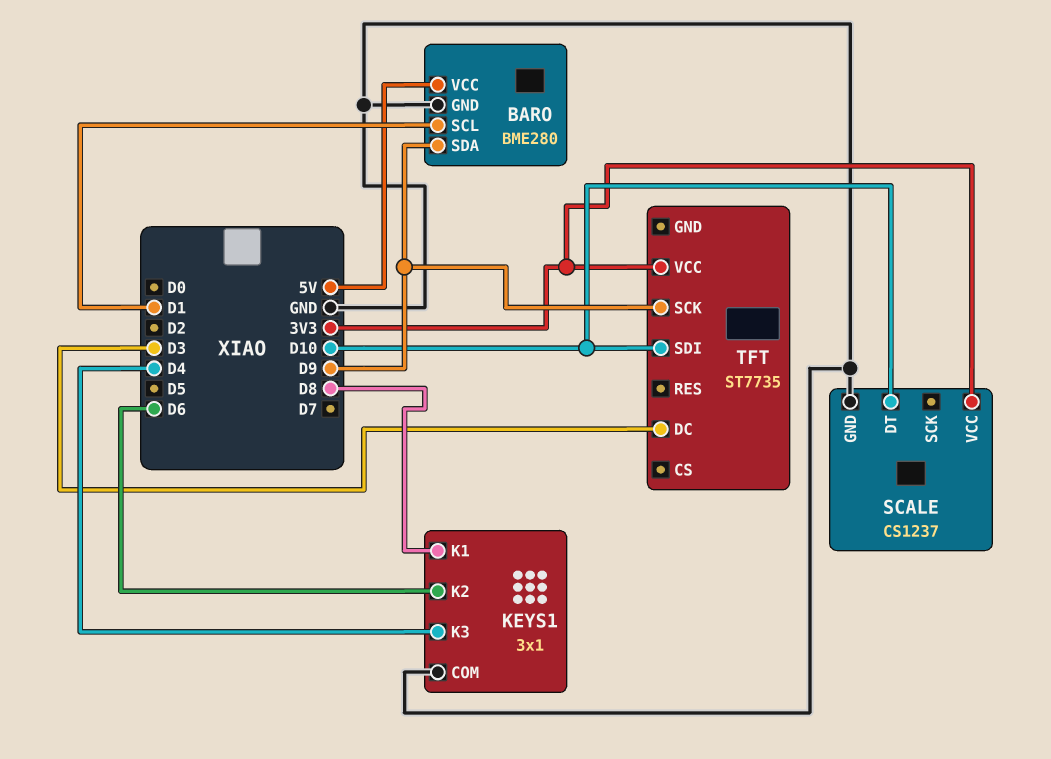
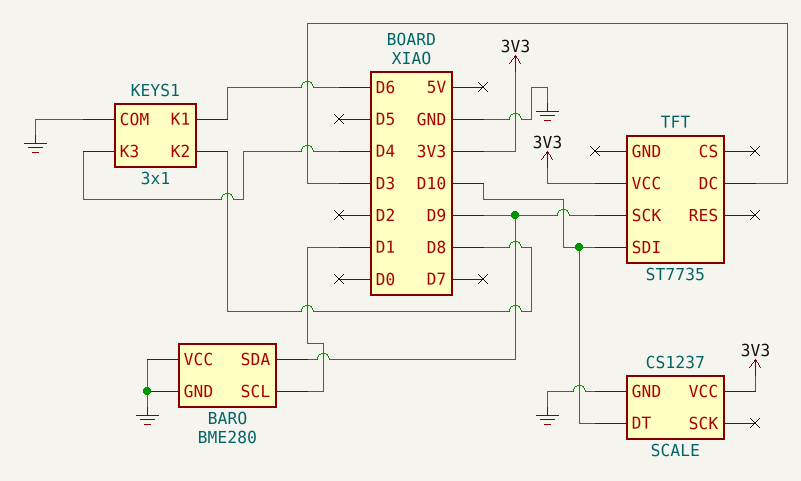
BARO pin VCC: 5V -> GND
KEYS1 pin K1: D8 -> D6
KEYS1 pin K2: D6 -> D8

